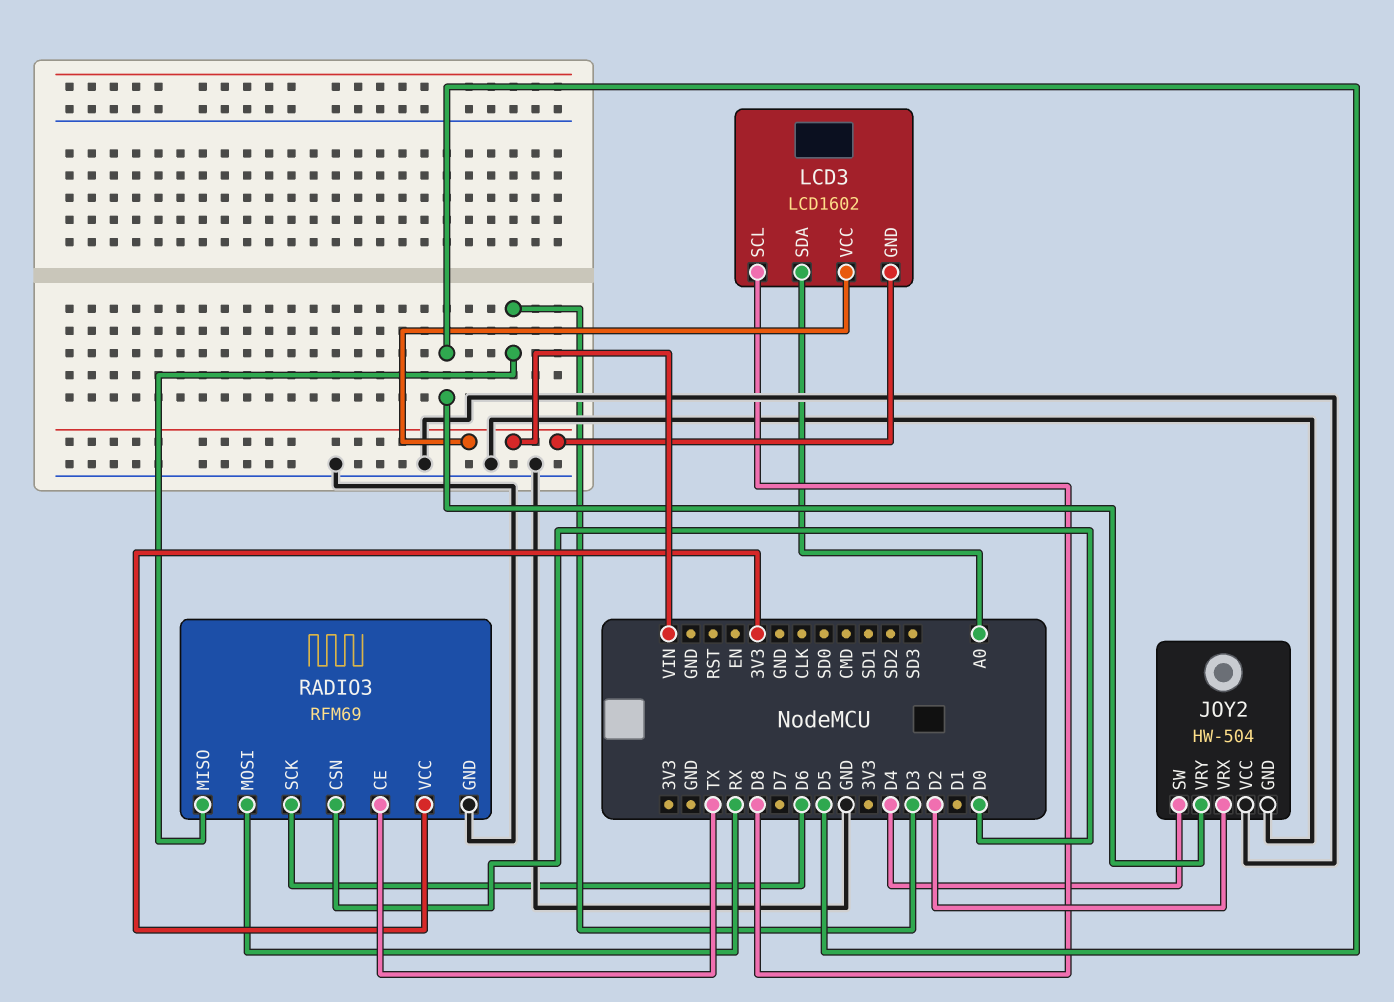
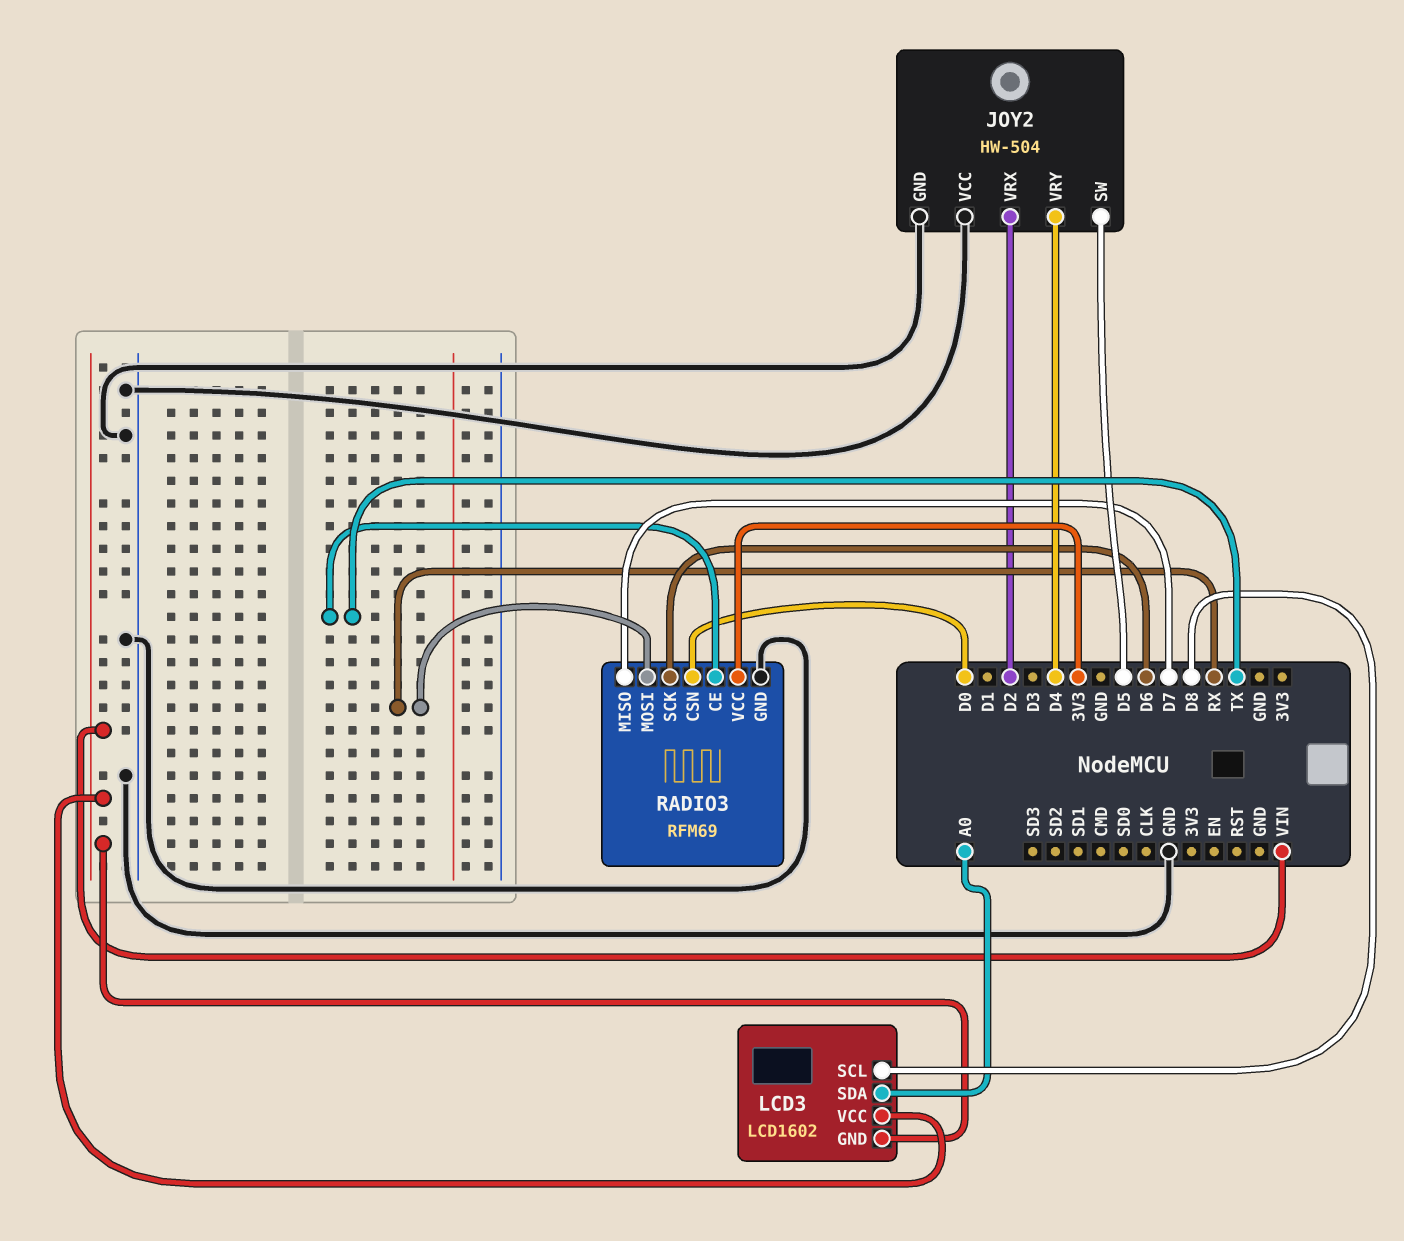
JOY2 pin SW: D4 -> D5
JOY2 pin VRY: D5 -> D4
RADIO3 pin MISO: D3 -> D7

